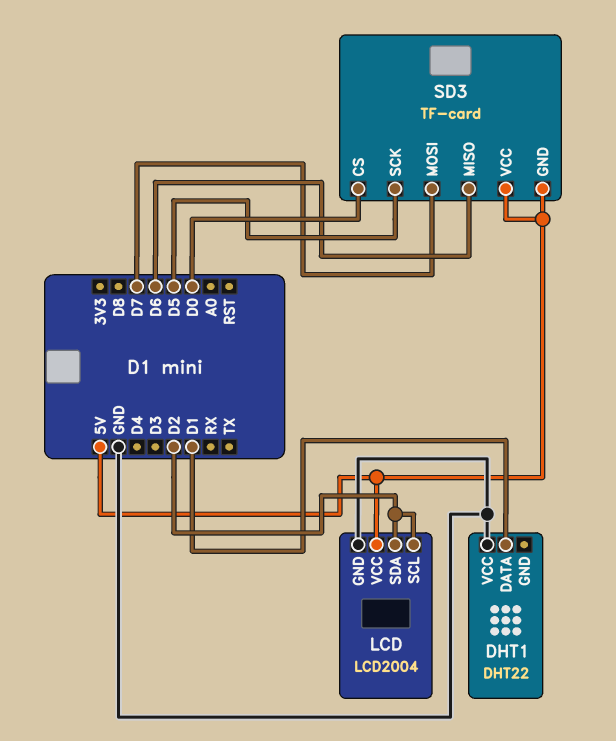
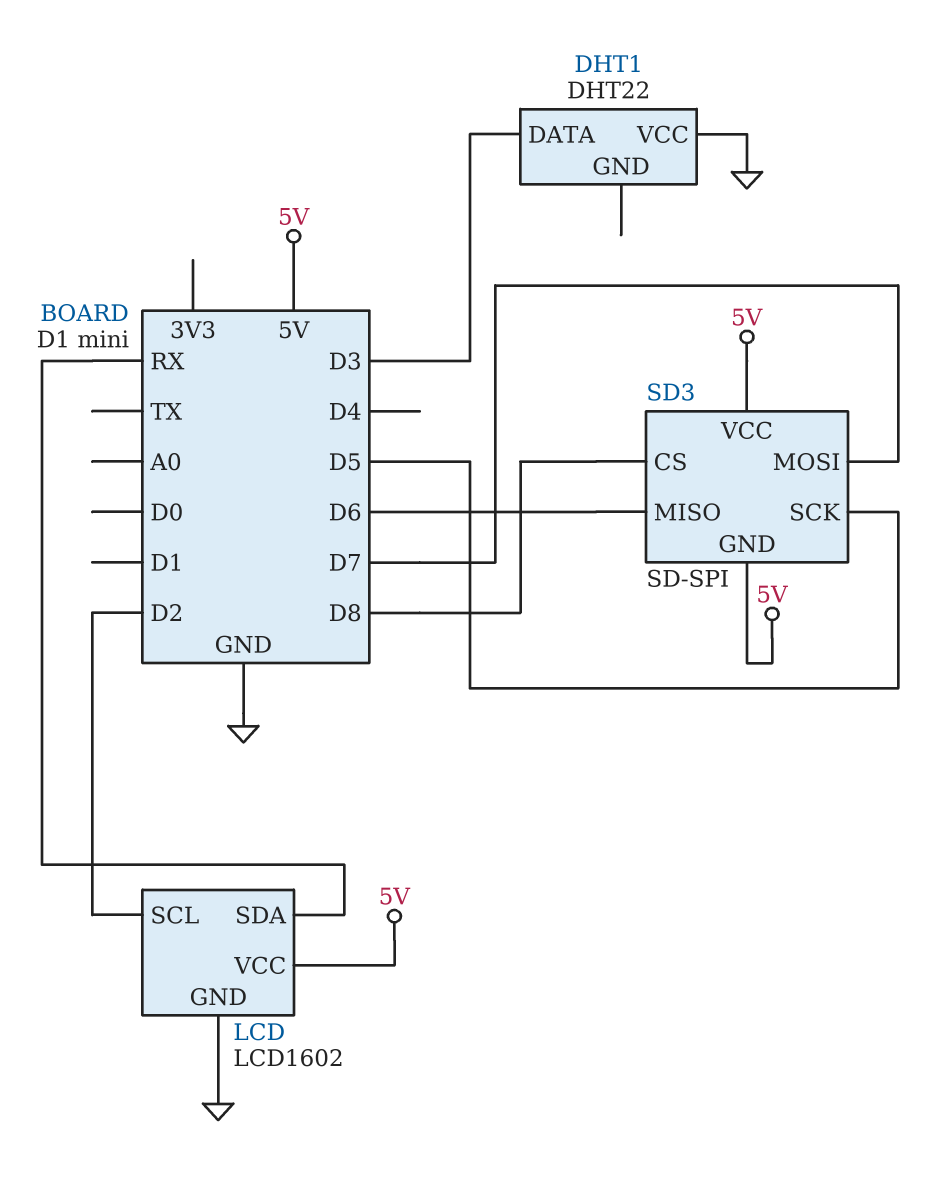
DHT1 pin DATA: D1 -> D3
LCD: LCD2004 -> LCD1602
LCD pin SDA: D2 -> RX
SD3: TF-card -> SD-SPI
SD3 pin CS: D0 -> D8

